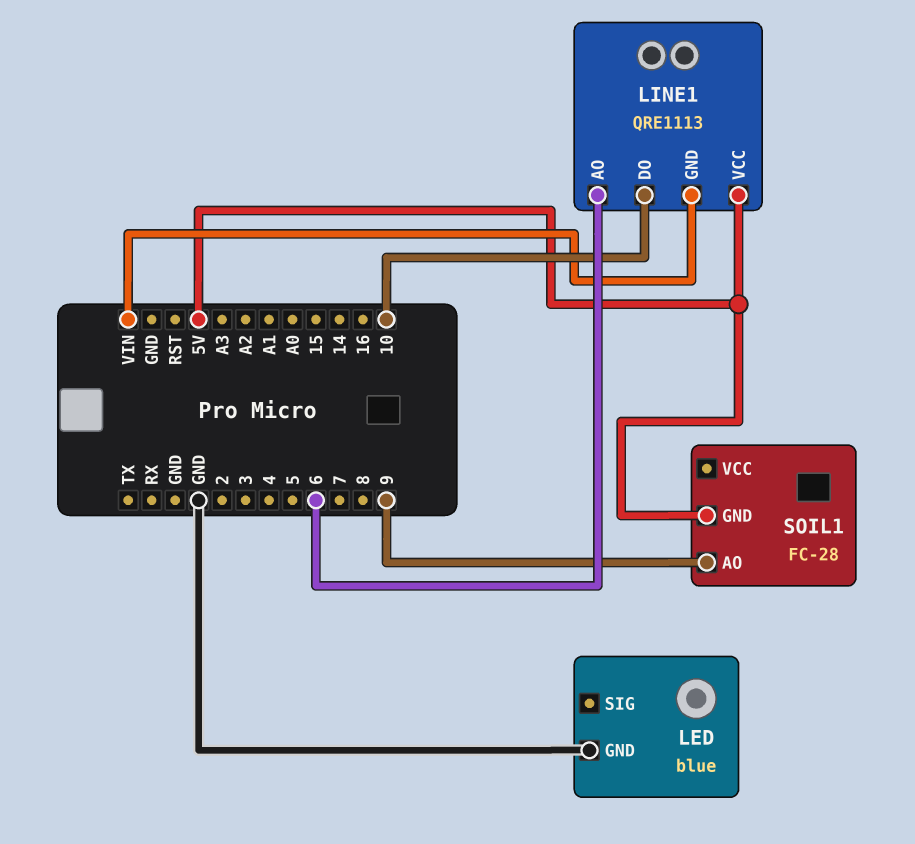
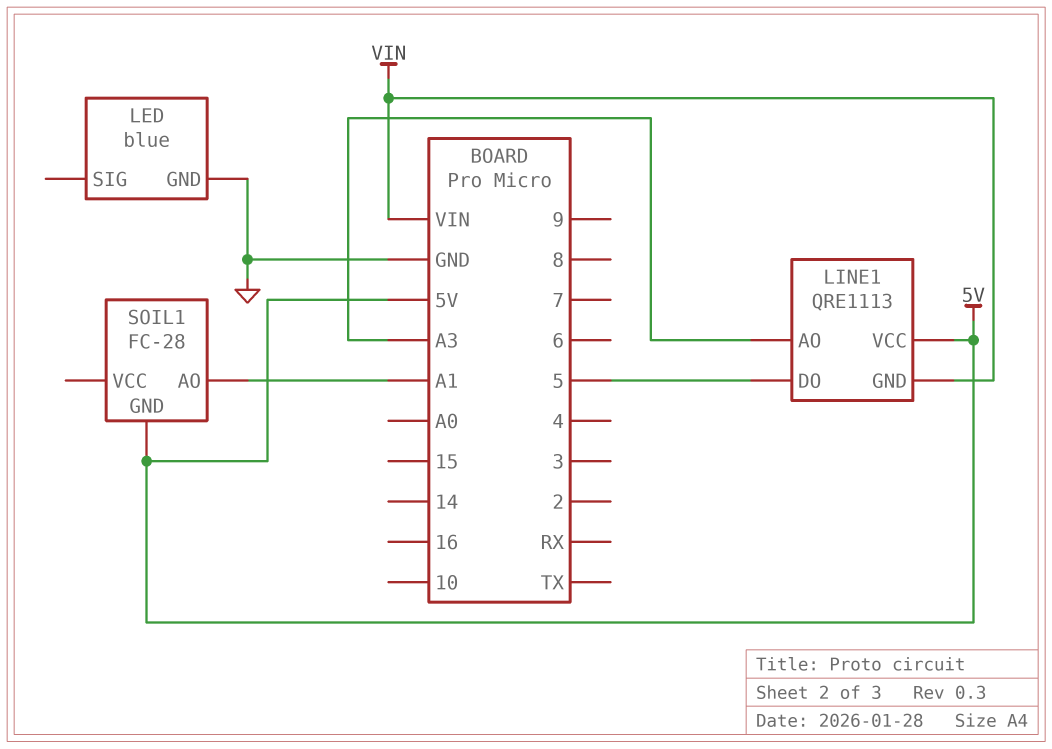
LINE1 pin AO: 6 -> A3
LINE1 pin DO: 10 -> 5
SOIL1 pin AO: 9 -> A1

